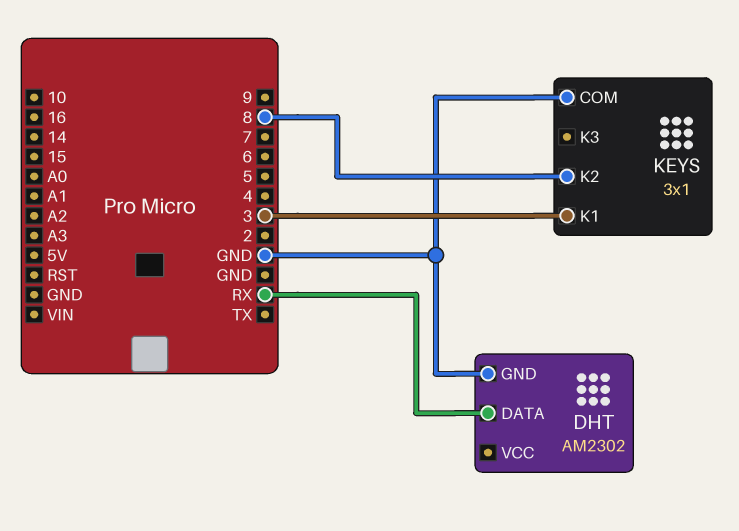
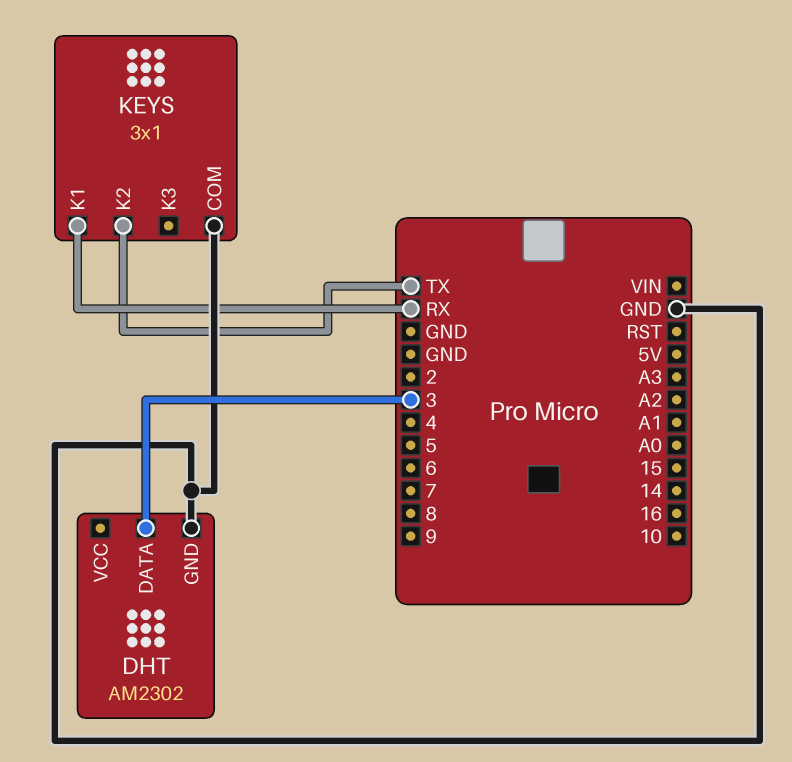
DHT pin DATA: RX -> 3
KEYS pin K1: 3 -> RX
KEYS pin K2: 8 -> TX

